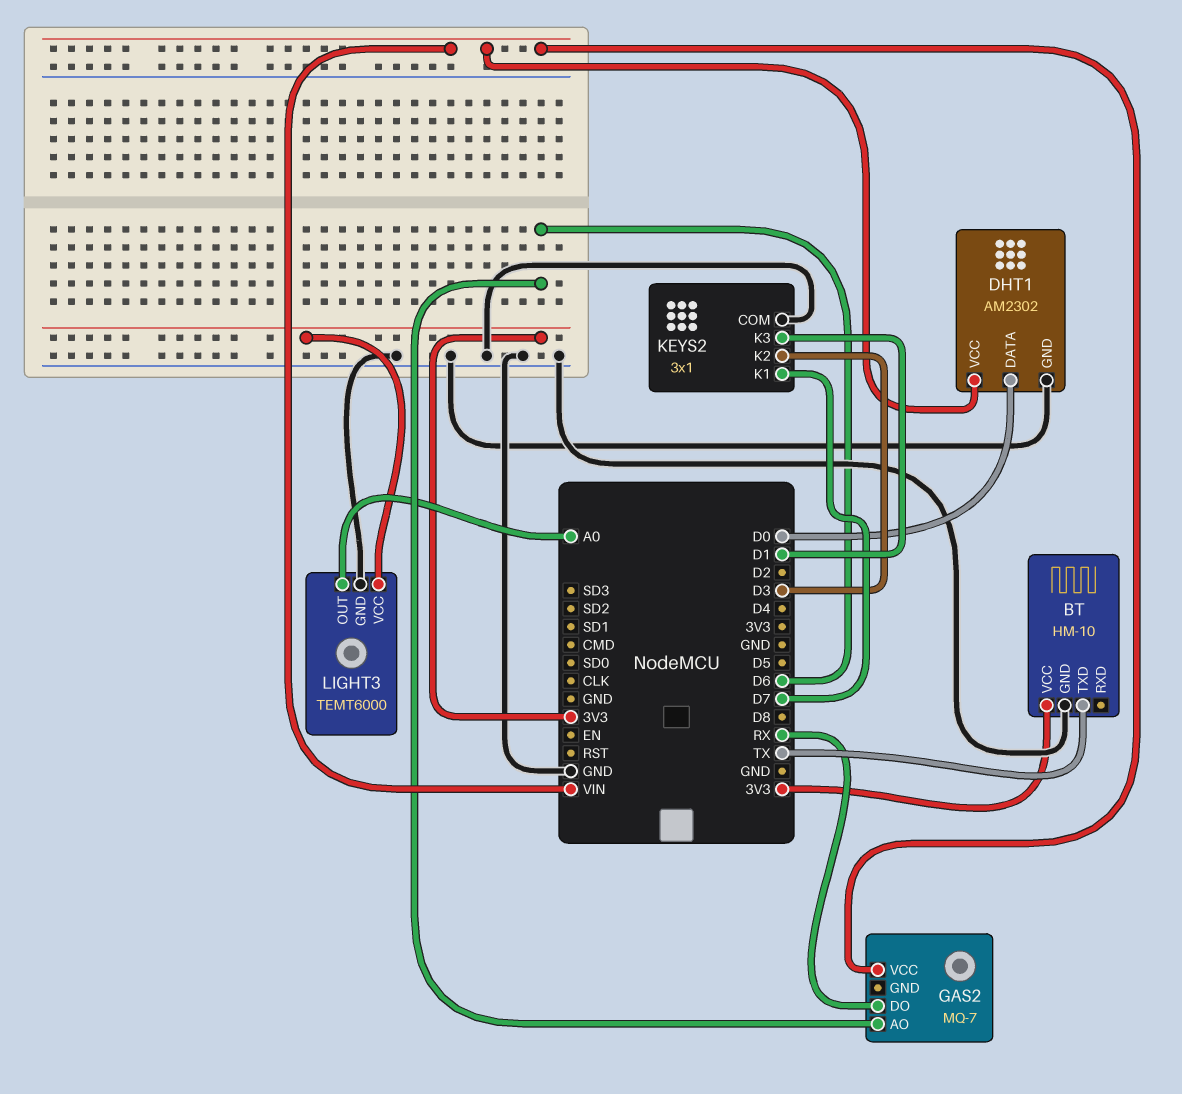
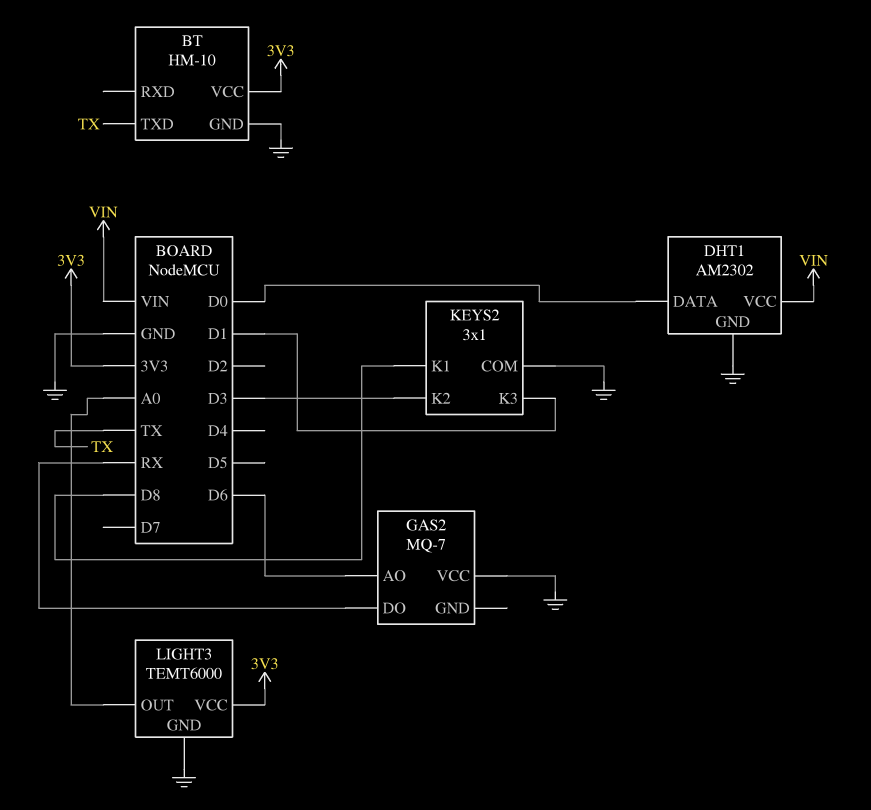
GAS2 pin VCC: VIN -> GND
KEYS2 pin K1: D7 -> D8

